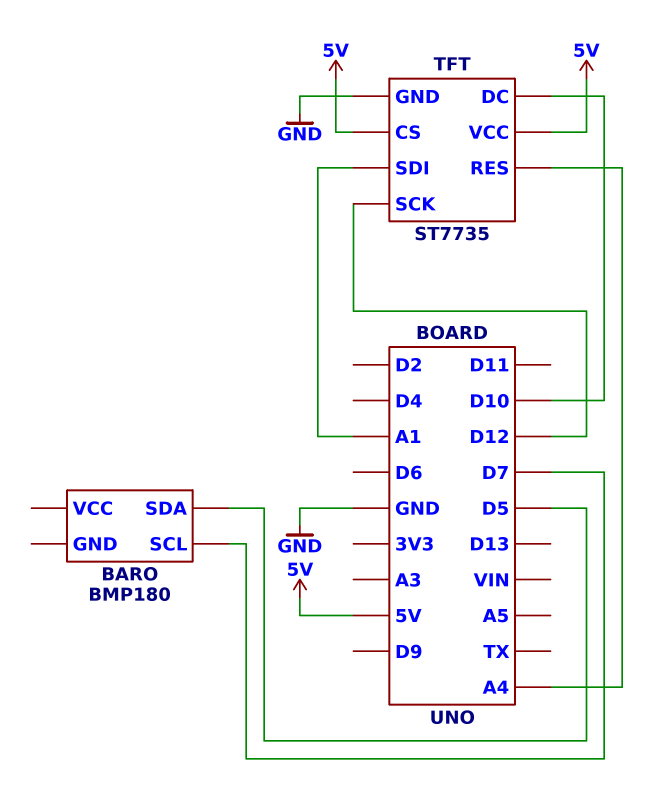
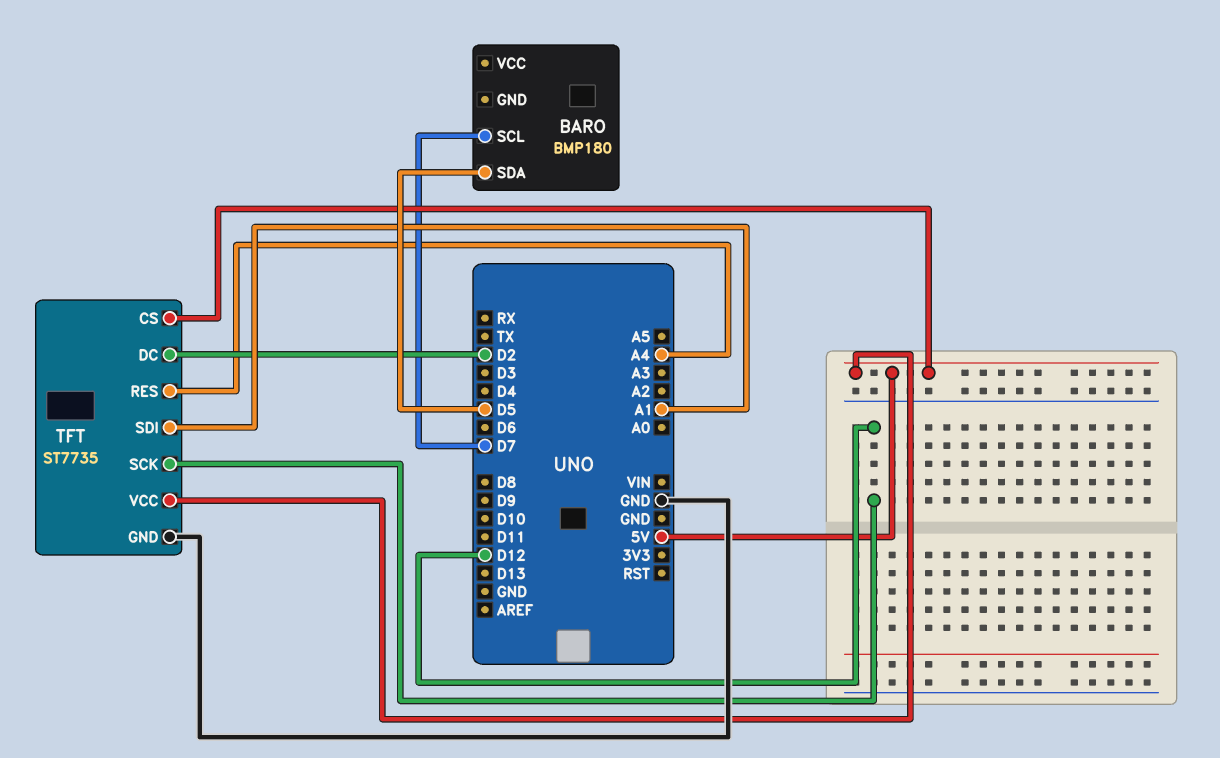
TFT pin DC: D10 -> D2

